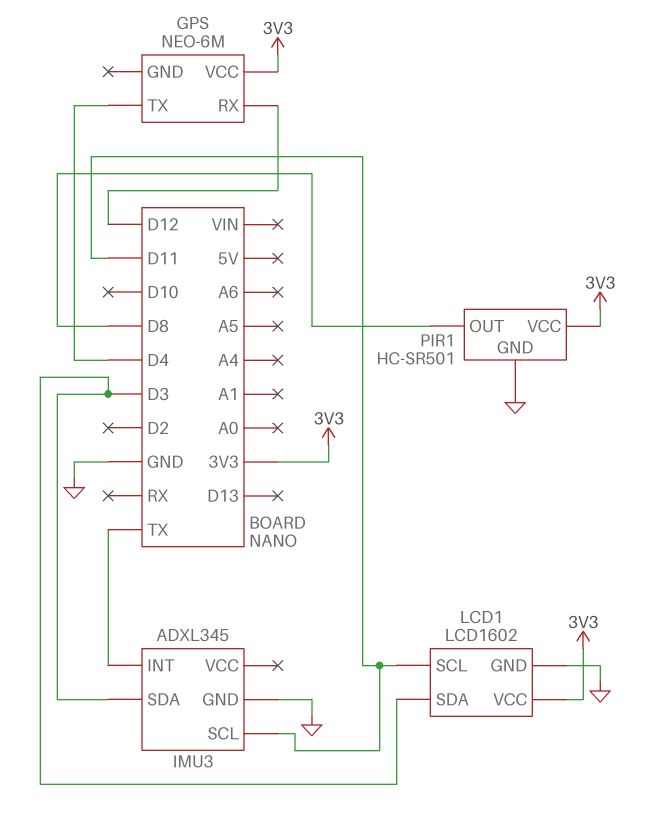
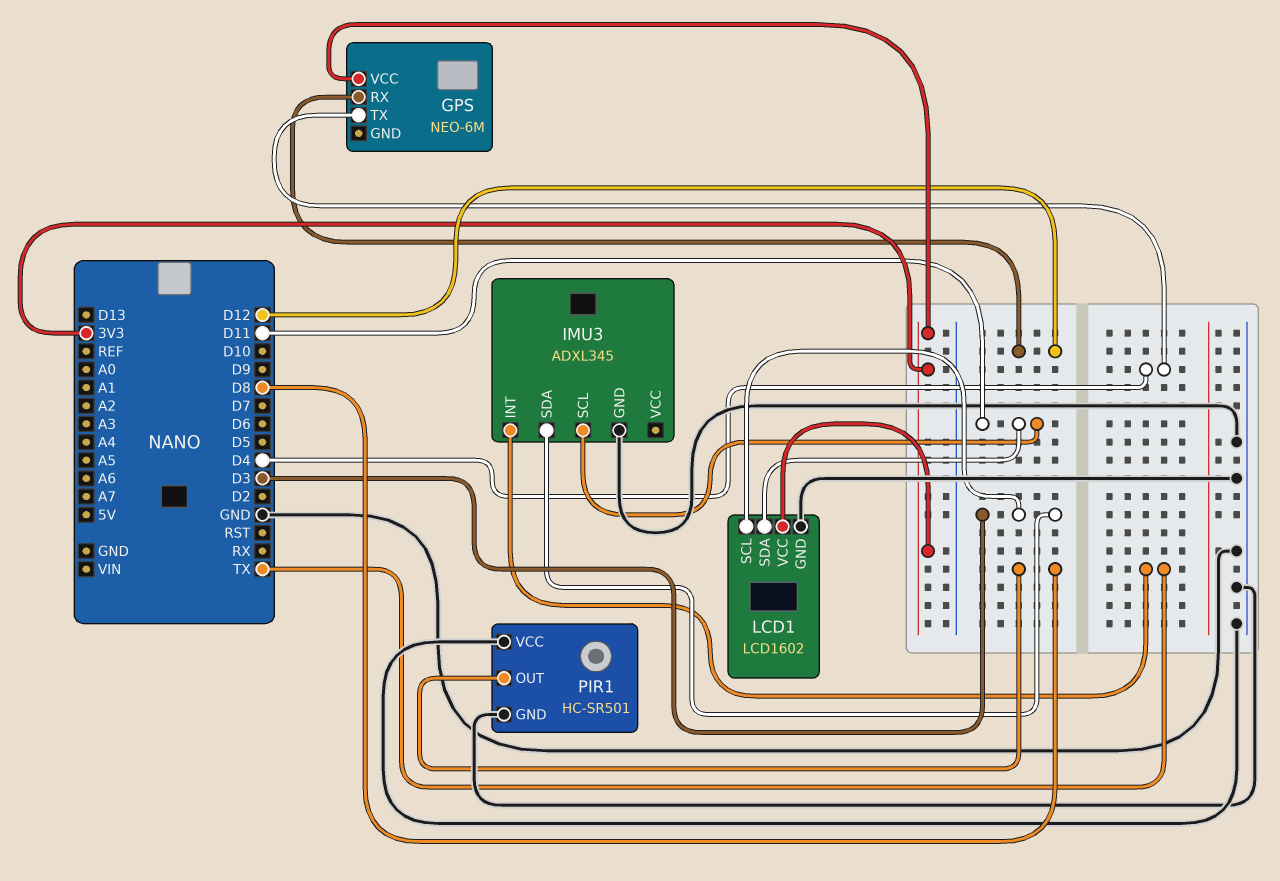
LCD1 pin SCL: D11 -> D3
LCD1 pin SDA: D3 -> D11
PIR1 pin VCC: 3V3 -> GND

